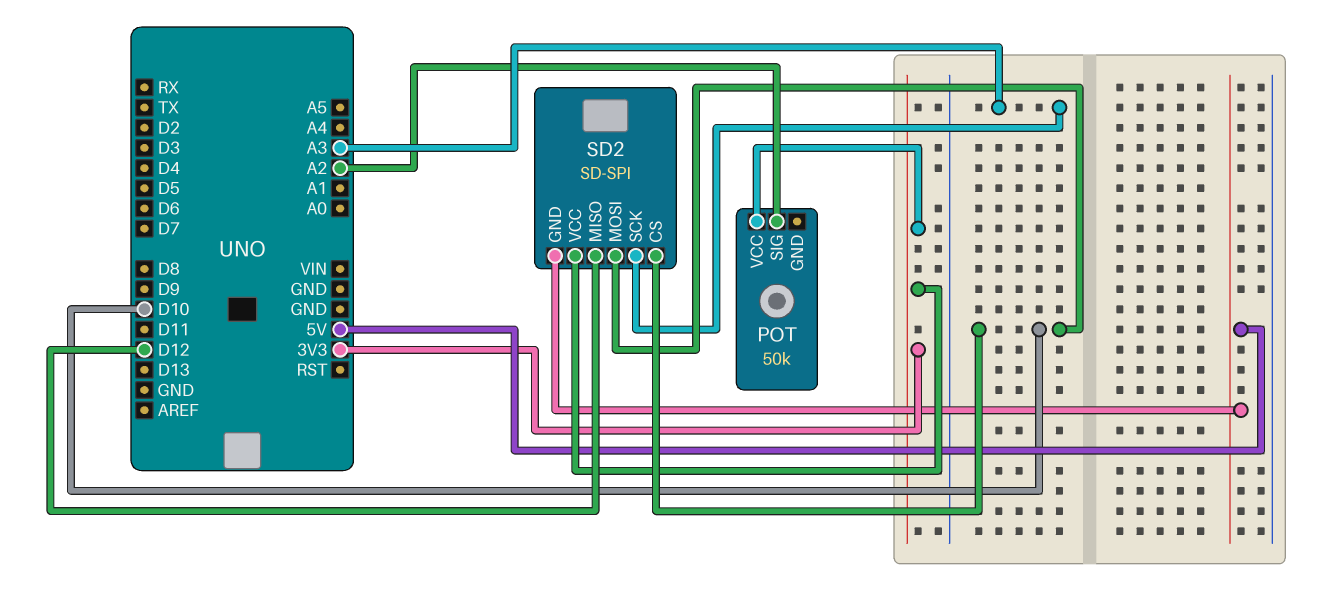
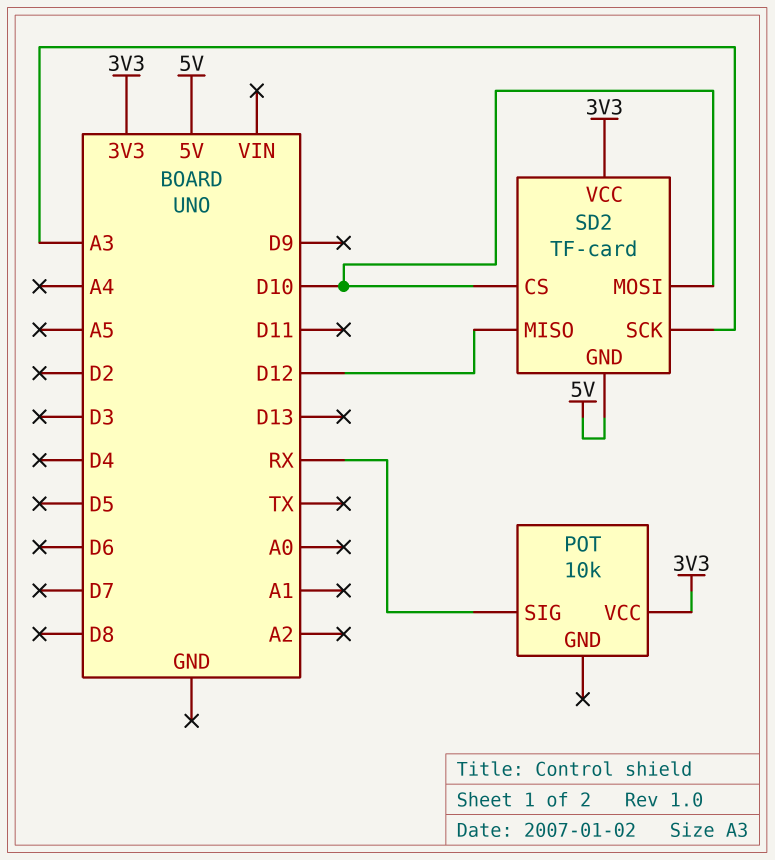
POT: 50k -> 10k
POT pin SIG: A2 -> RX
SD2: SD-SPI -> TF-card

